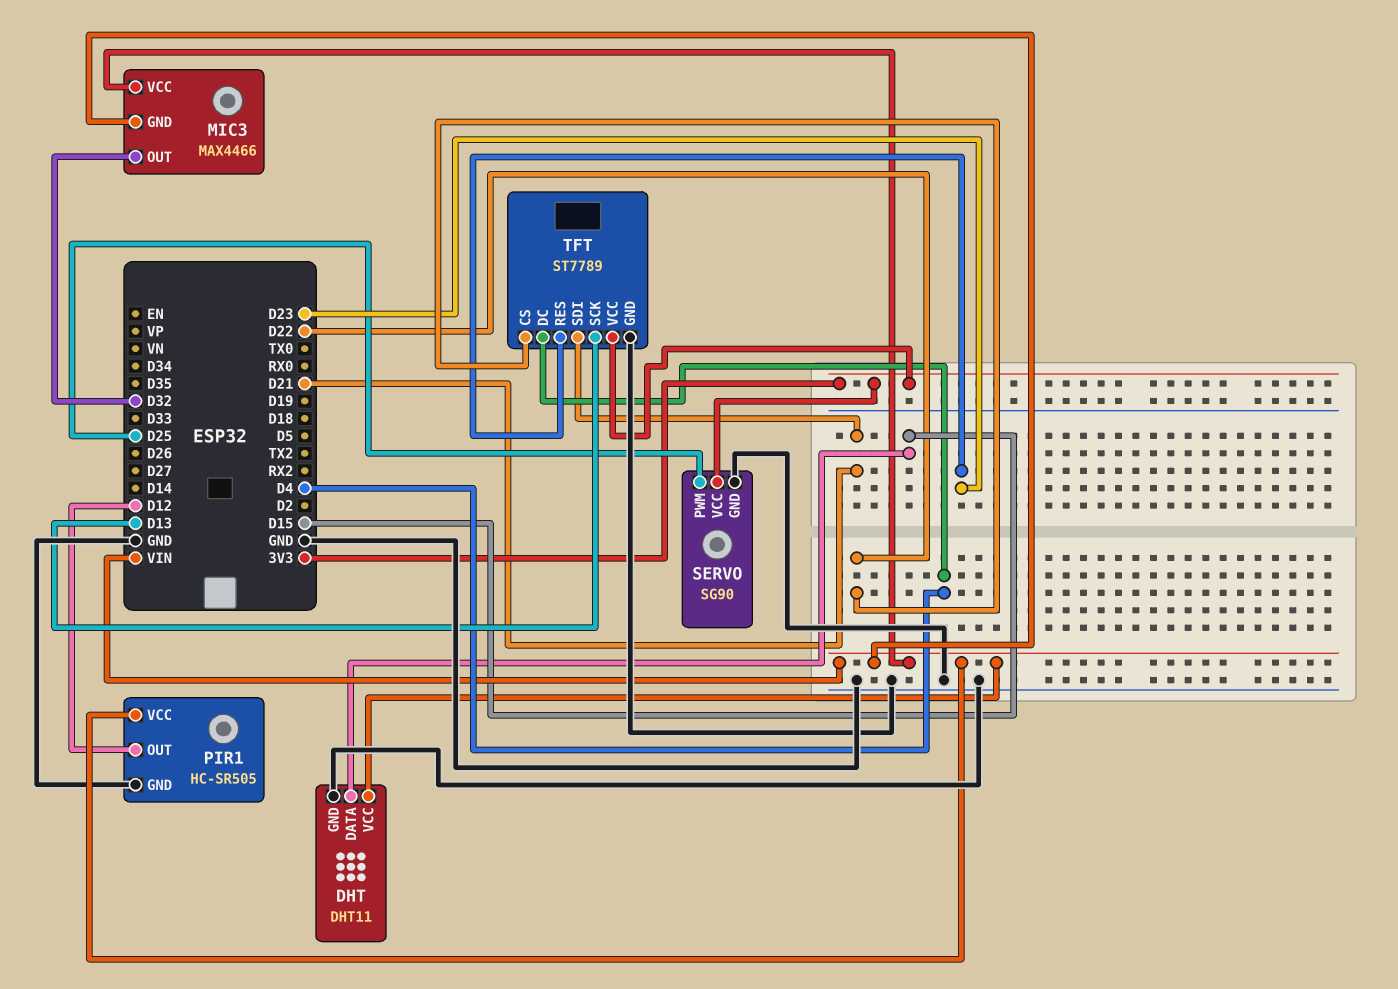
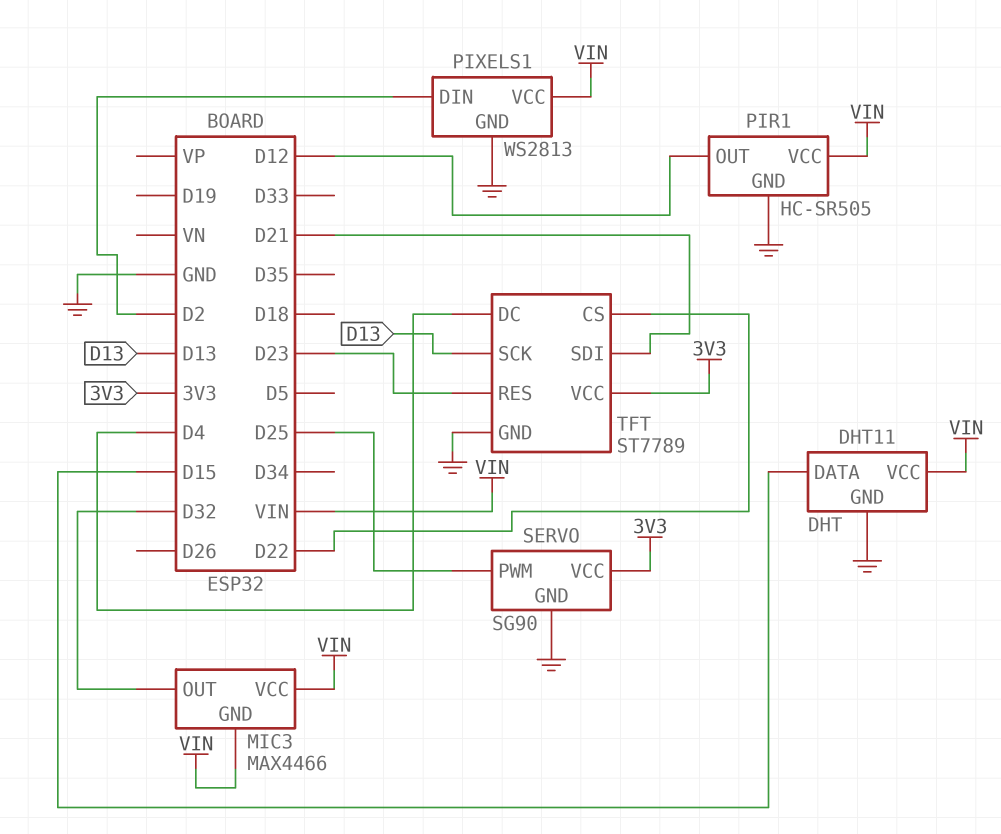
PIXELS1: none -> WS2813
PIXELS1 pin DIN: none -> D2
PIXELS1 pin GND: none -> GND
PIXELS1 pin VCC: none -> VIN

